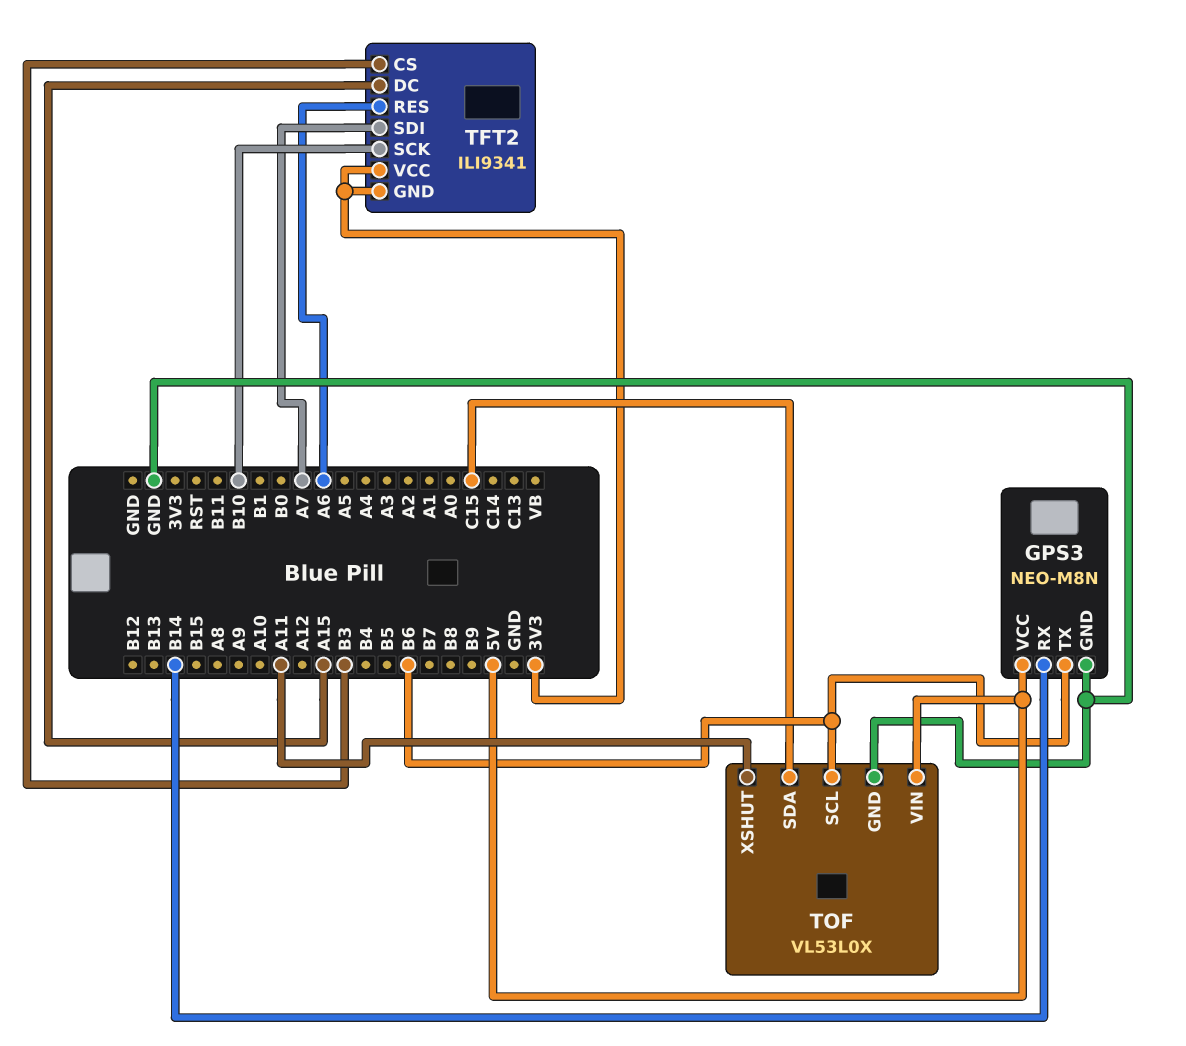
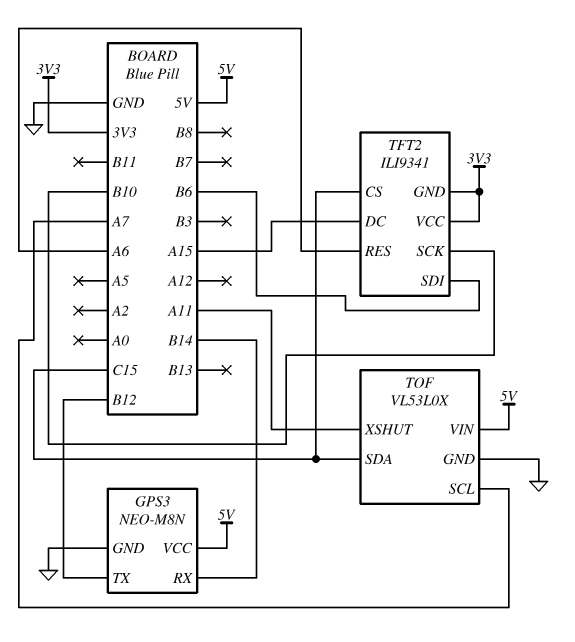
GPS3 pin TX: B6 -> B12
TFT2 pin CS: B3 -> C15
TFT2 pin SDI: A7 -> B6
TOF pin SCL: B6 -> A7

